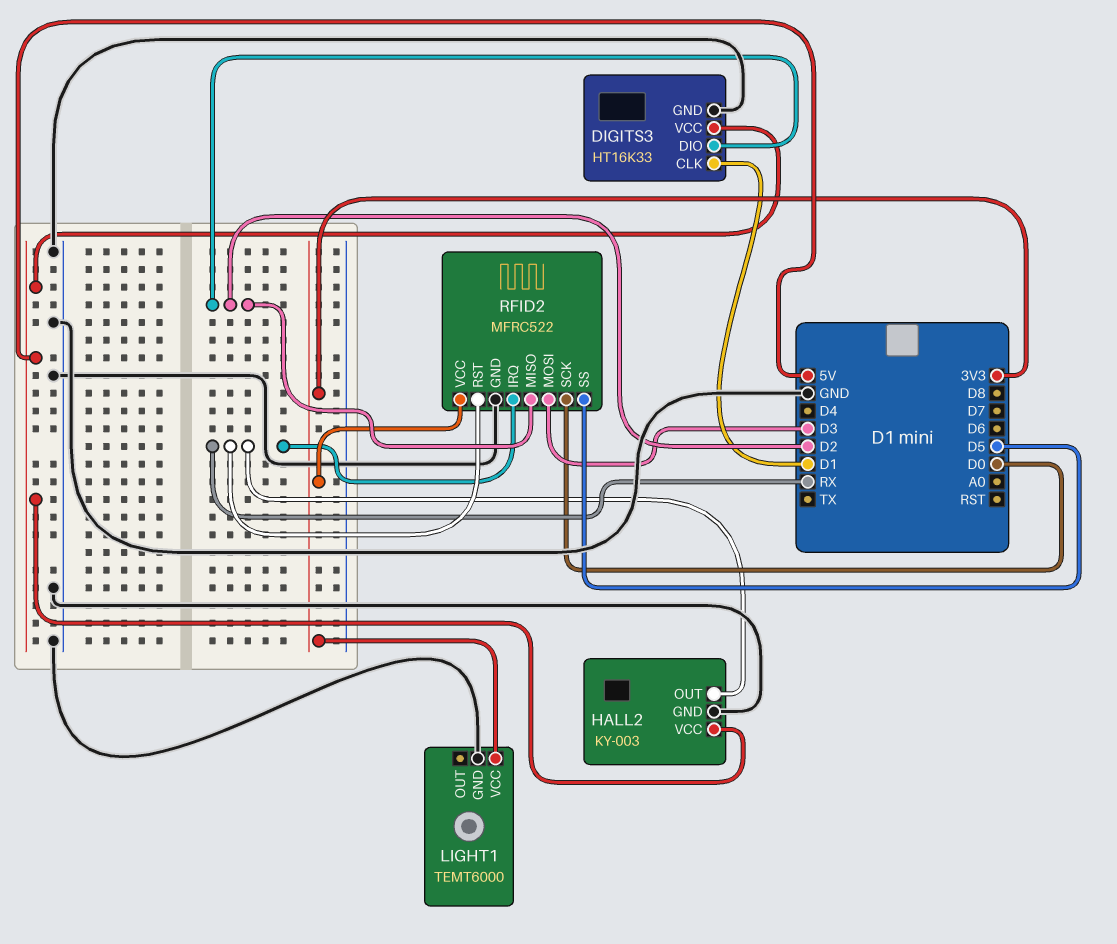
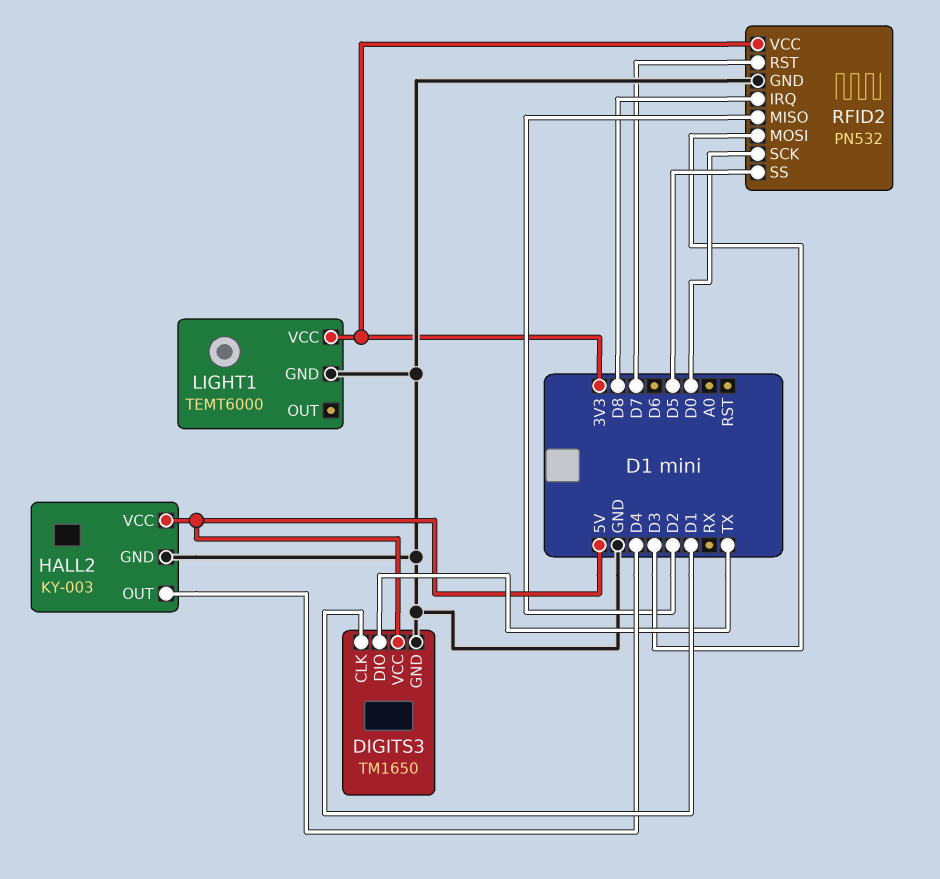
DIGITS3: HT16K33 -> TM1650
DIGITS3 pin DIO: D2 -> TX
HALL2 pin OUT: RX -> D4
RFID2: MFRC522 -> PN532
RFID2 pin IRQ: RX -> D8
RFID2 pin RST: RX -> D7

